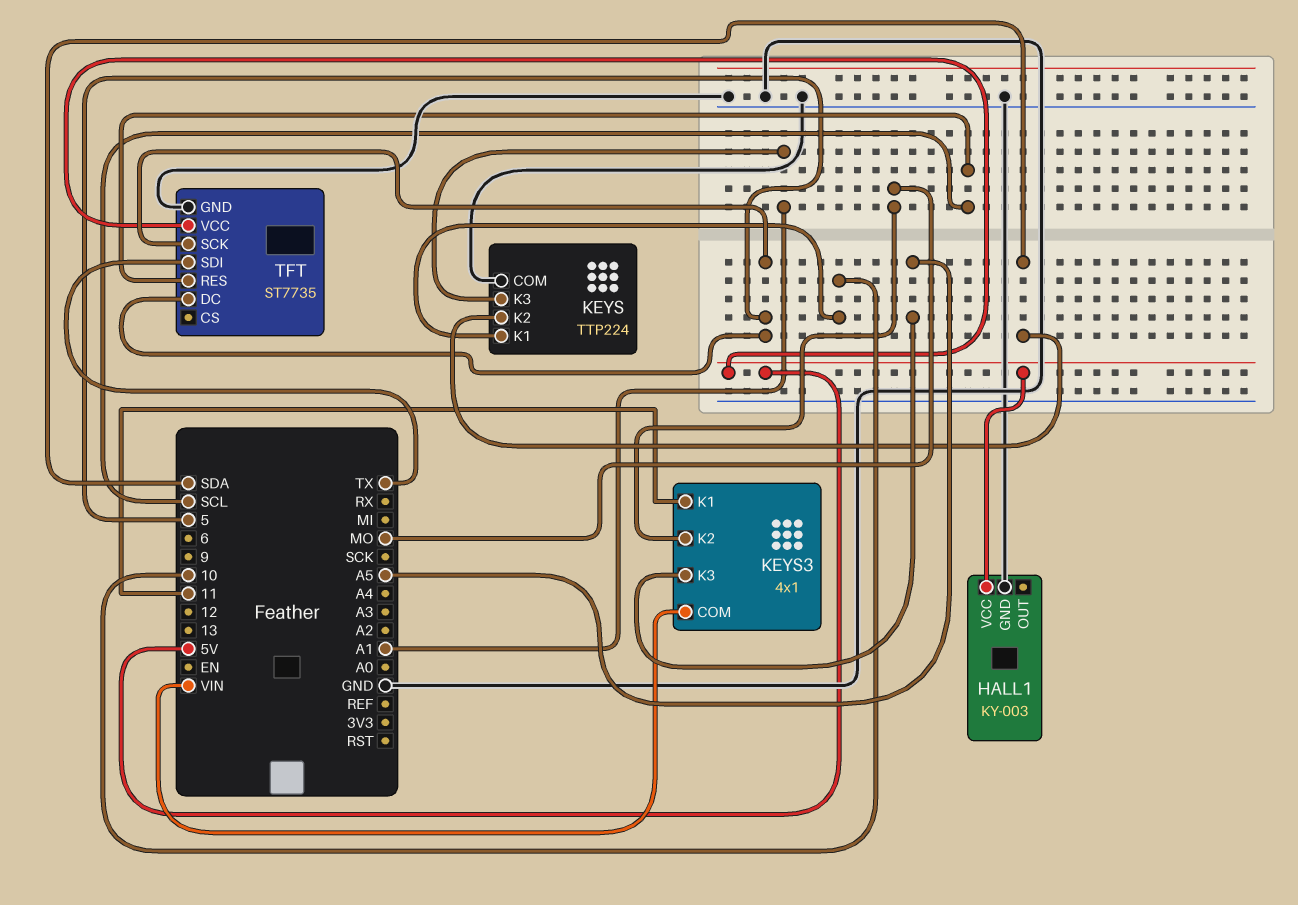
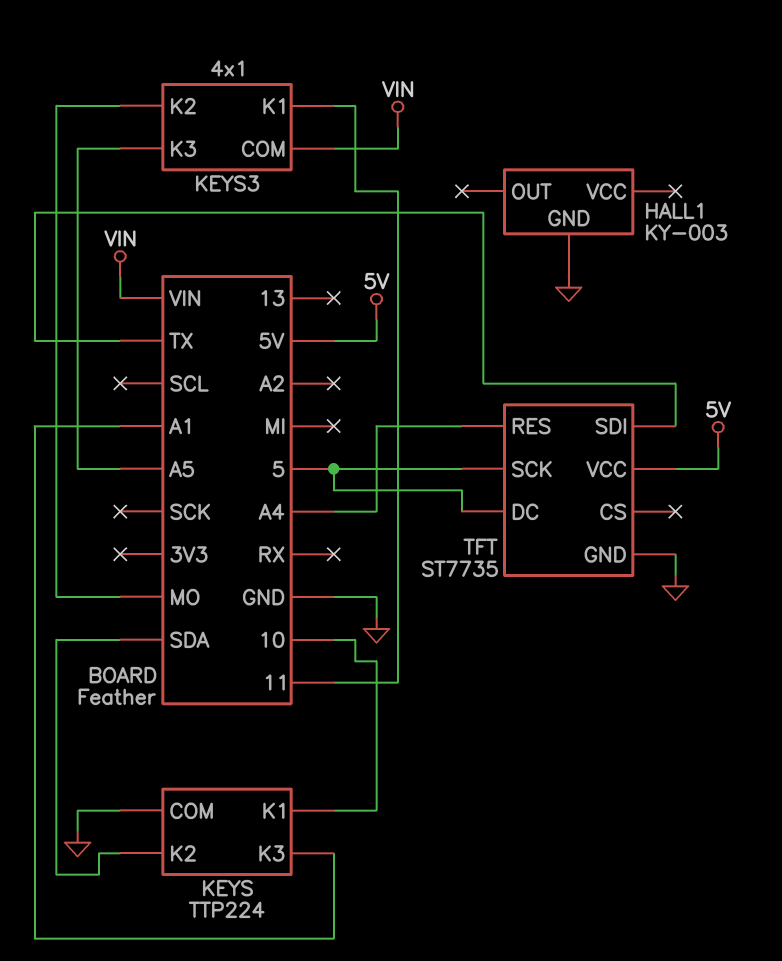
HALL1 pin VCC: 5V -> none
TFT pin RES: SCL -> A4

